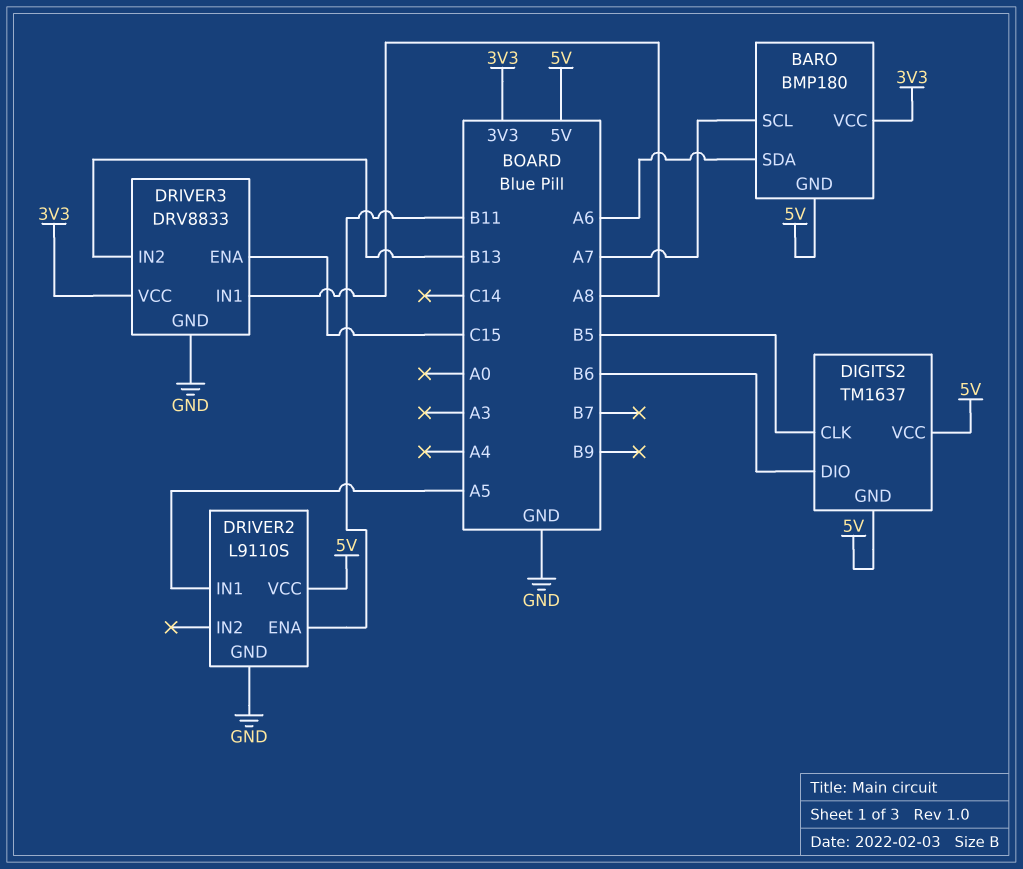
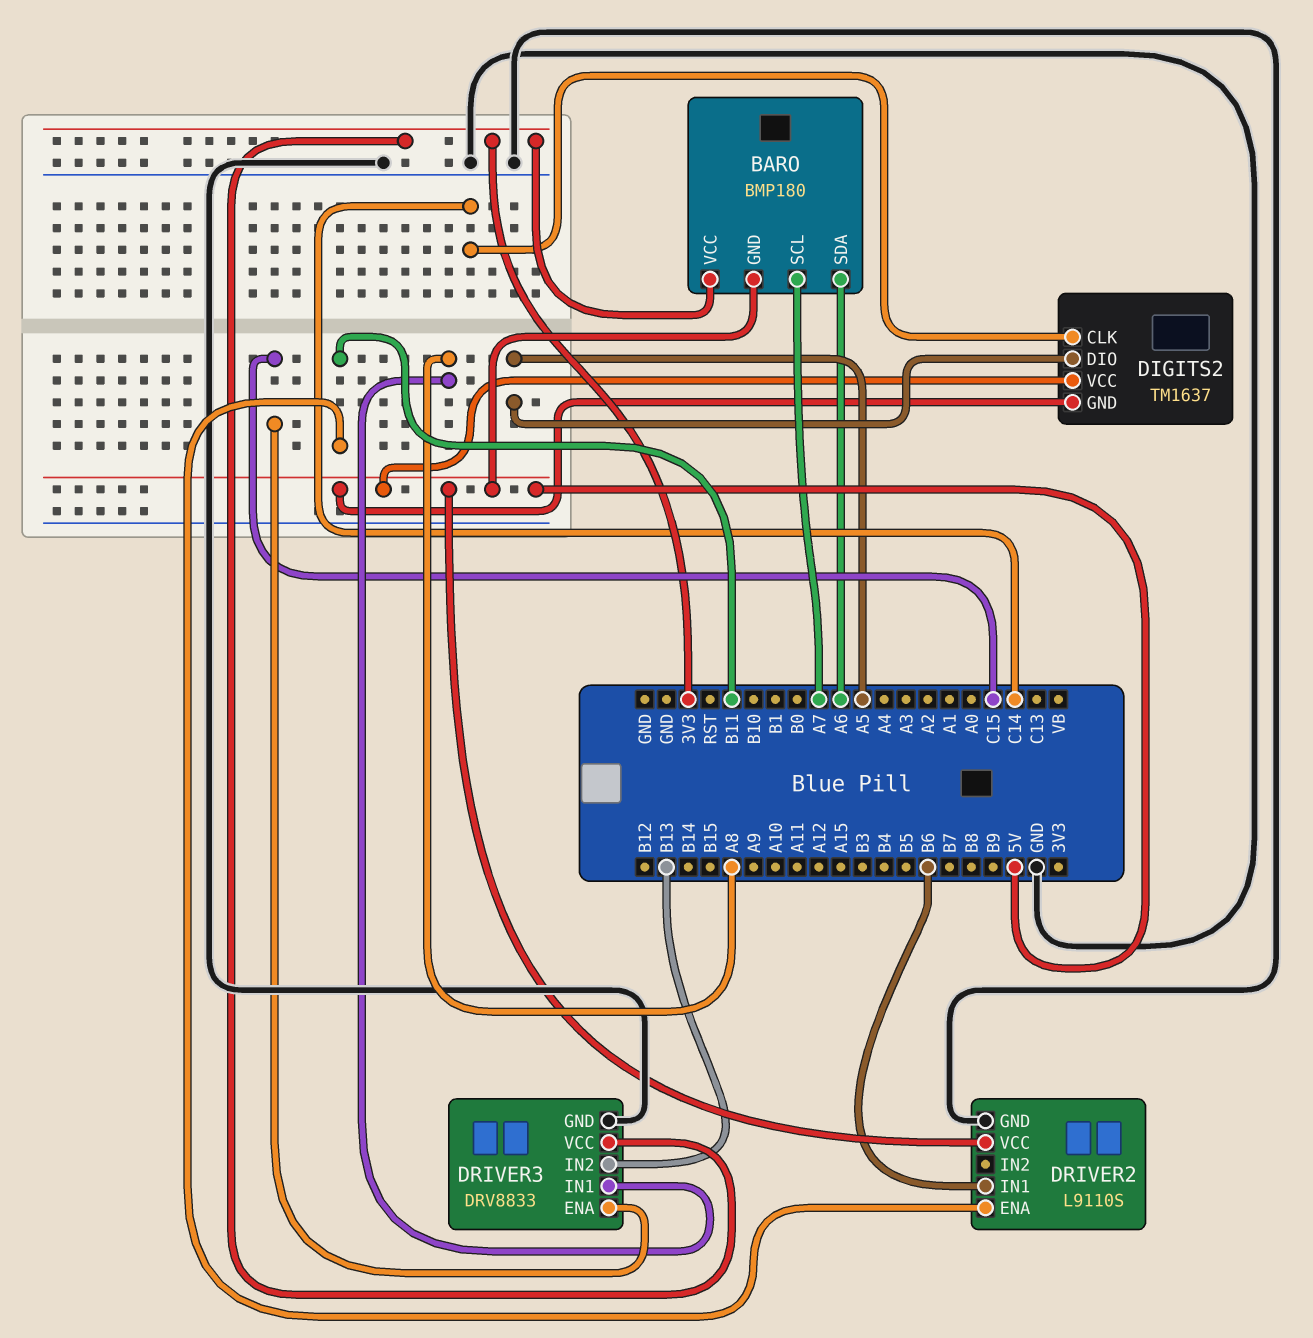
DIGITS2 pin CLK: B5 -> C14
DIGITS2 pin DIO: B6 -> A5
DRIVER2 pin IN1: A5 -> B6

